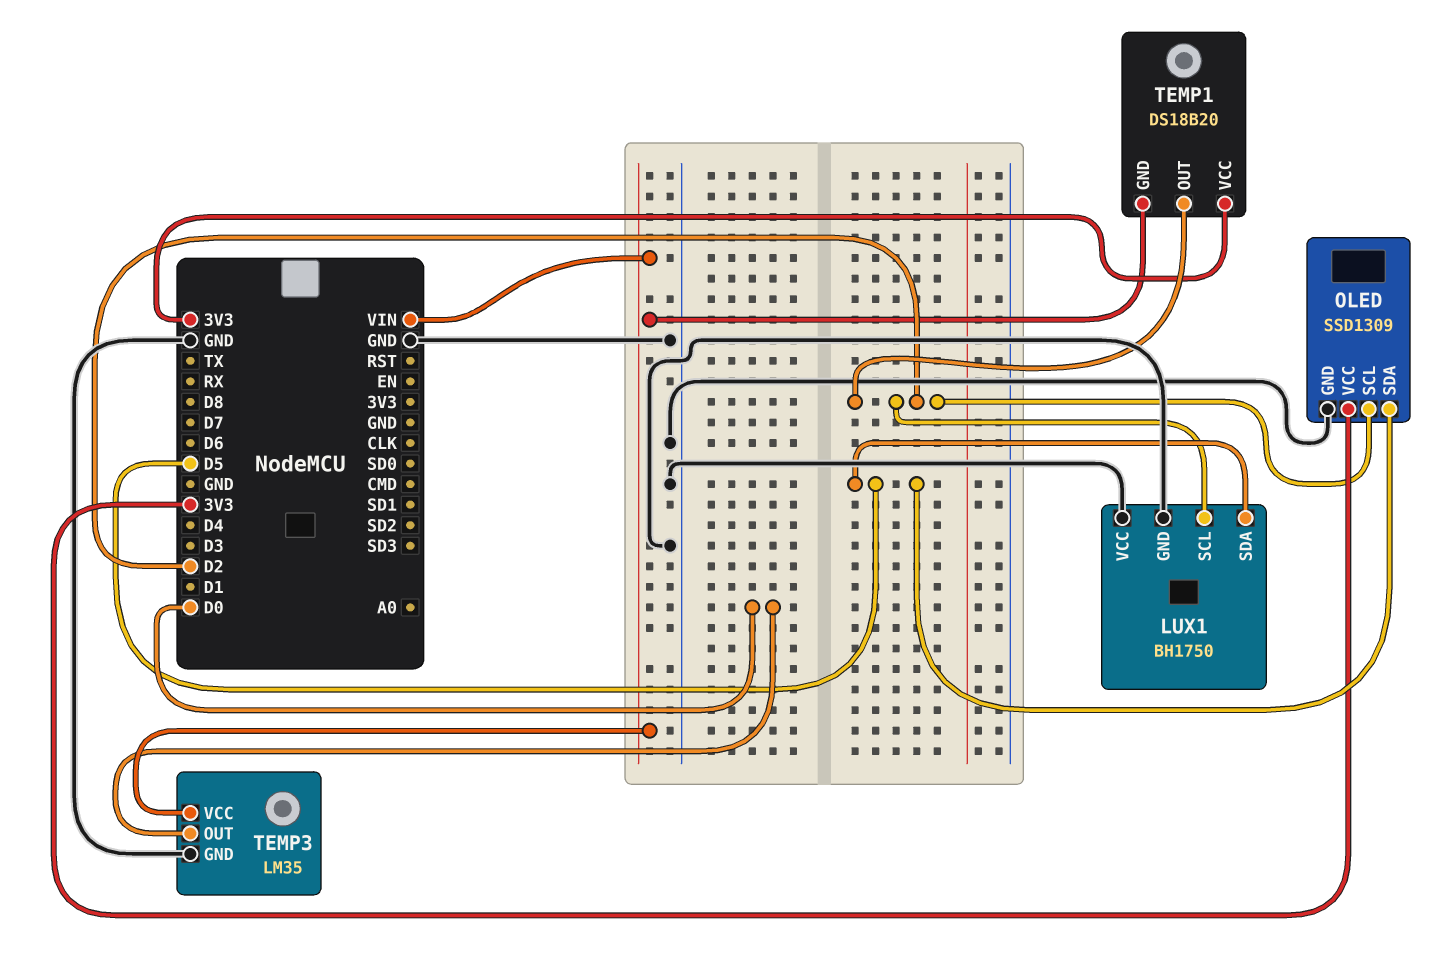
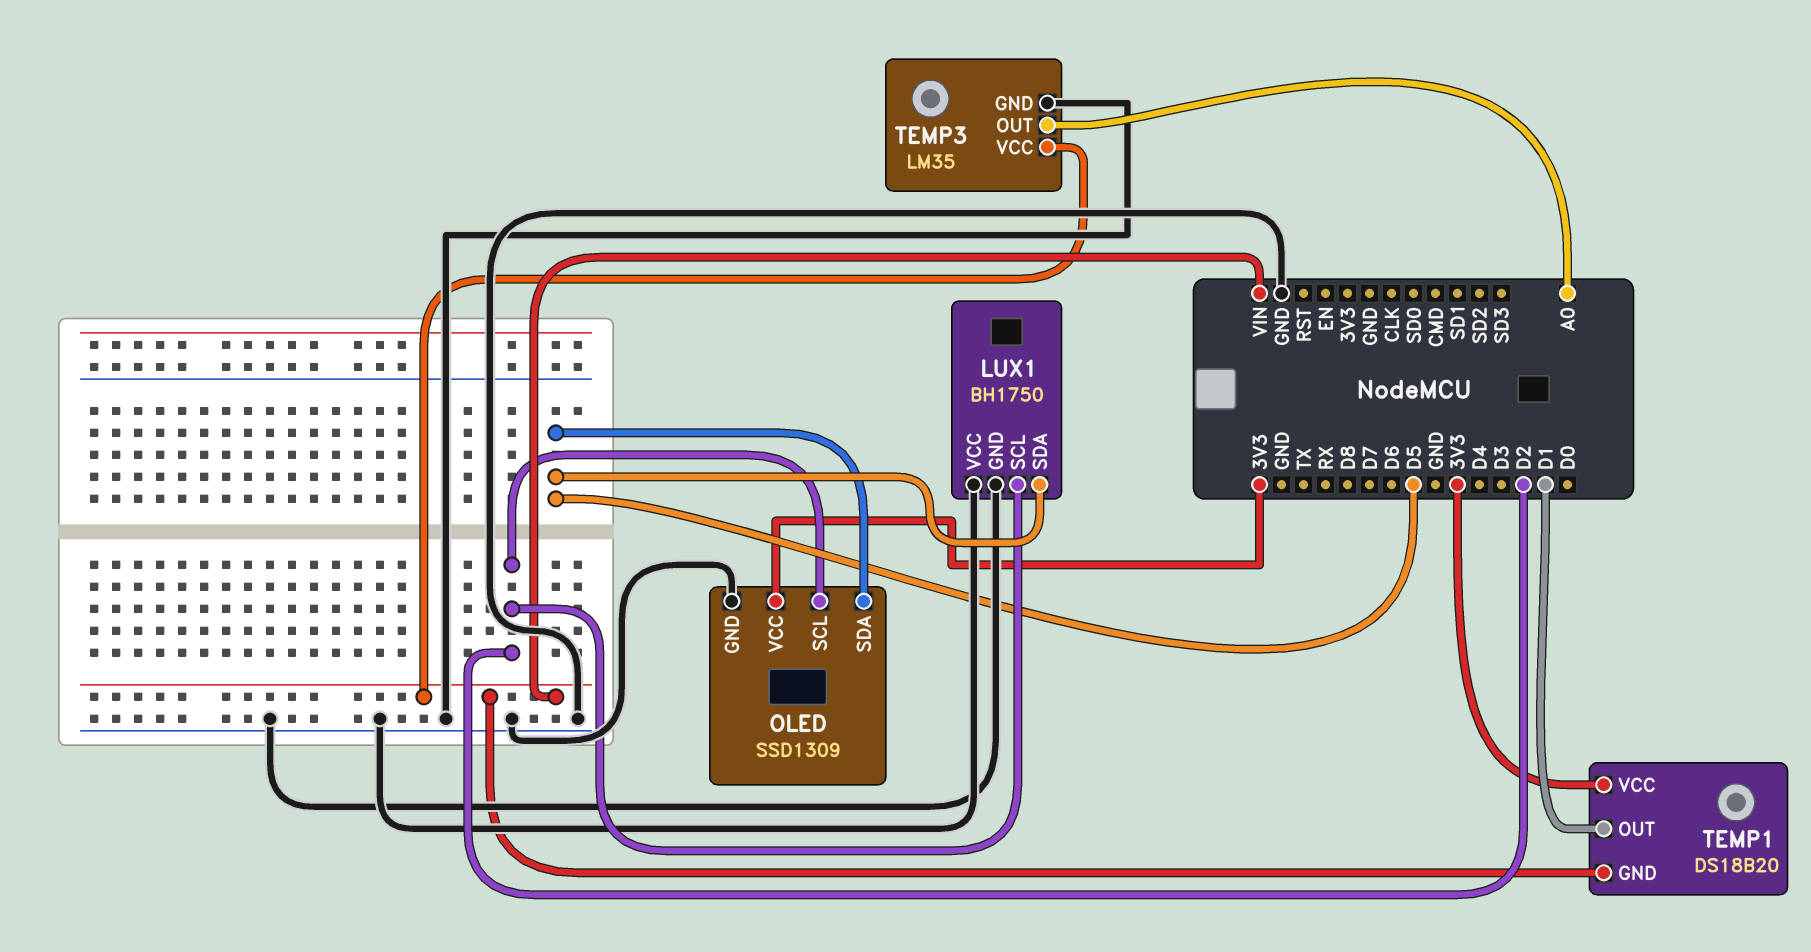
TEMP1 pin OUT: D2 -> D1
TEMP3 pin OUT: D0 -> A0

